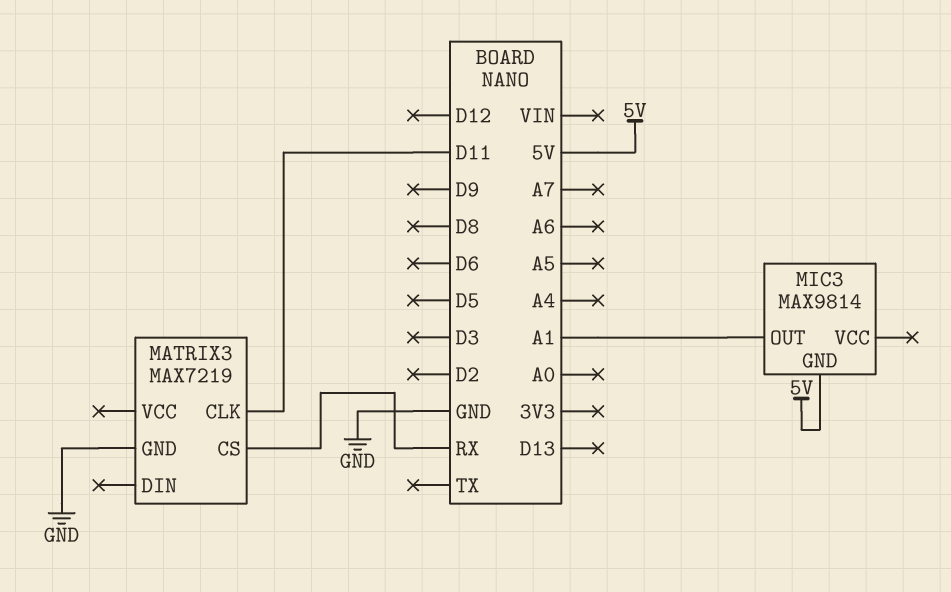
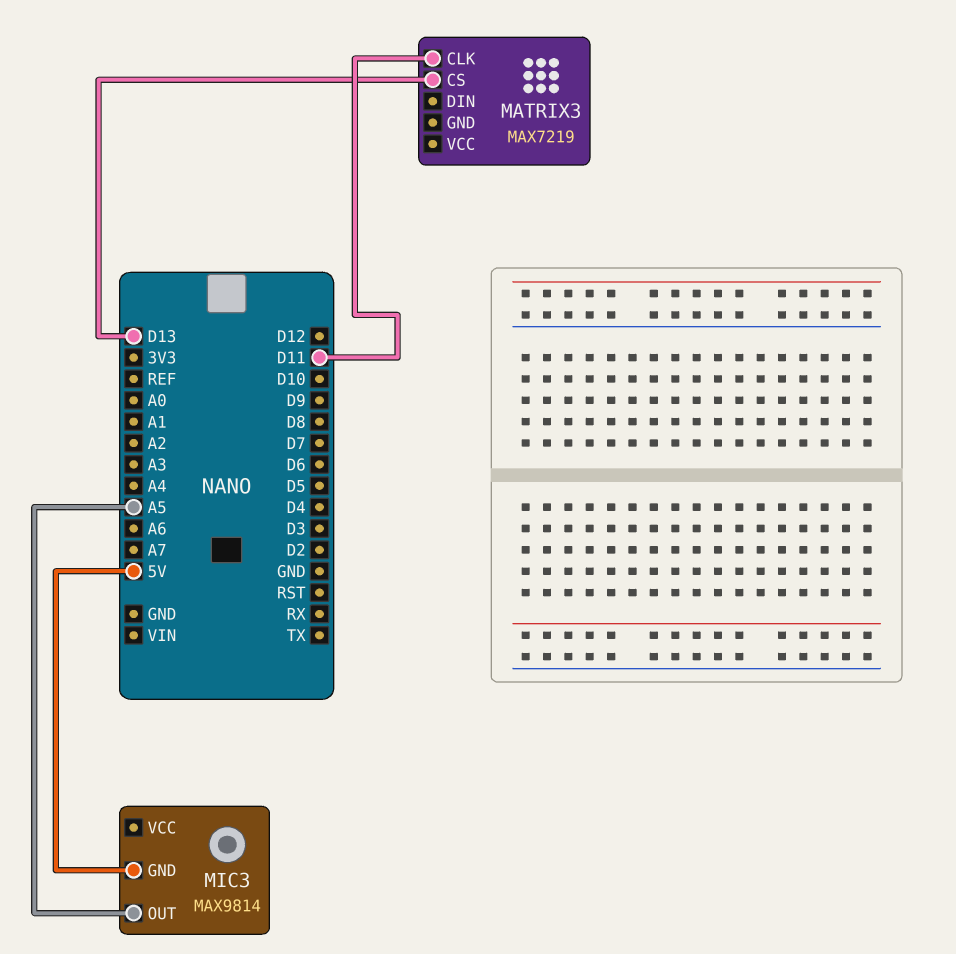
MATRIX3 pin CS: RX -> D13
MATRIX3 pin GND: GND -> none
MIC3 pin OUT: A1 -> A5

